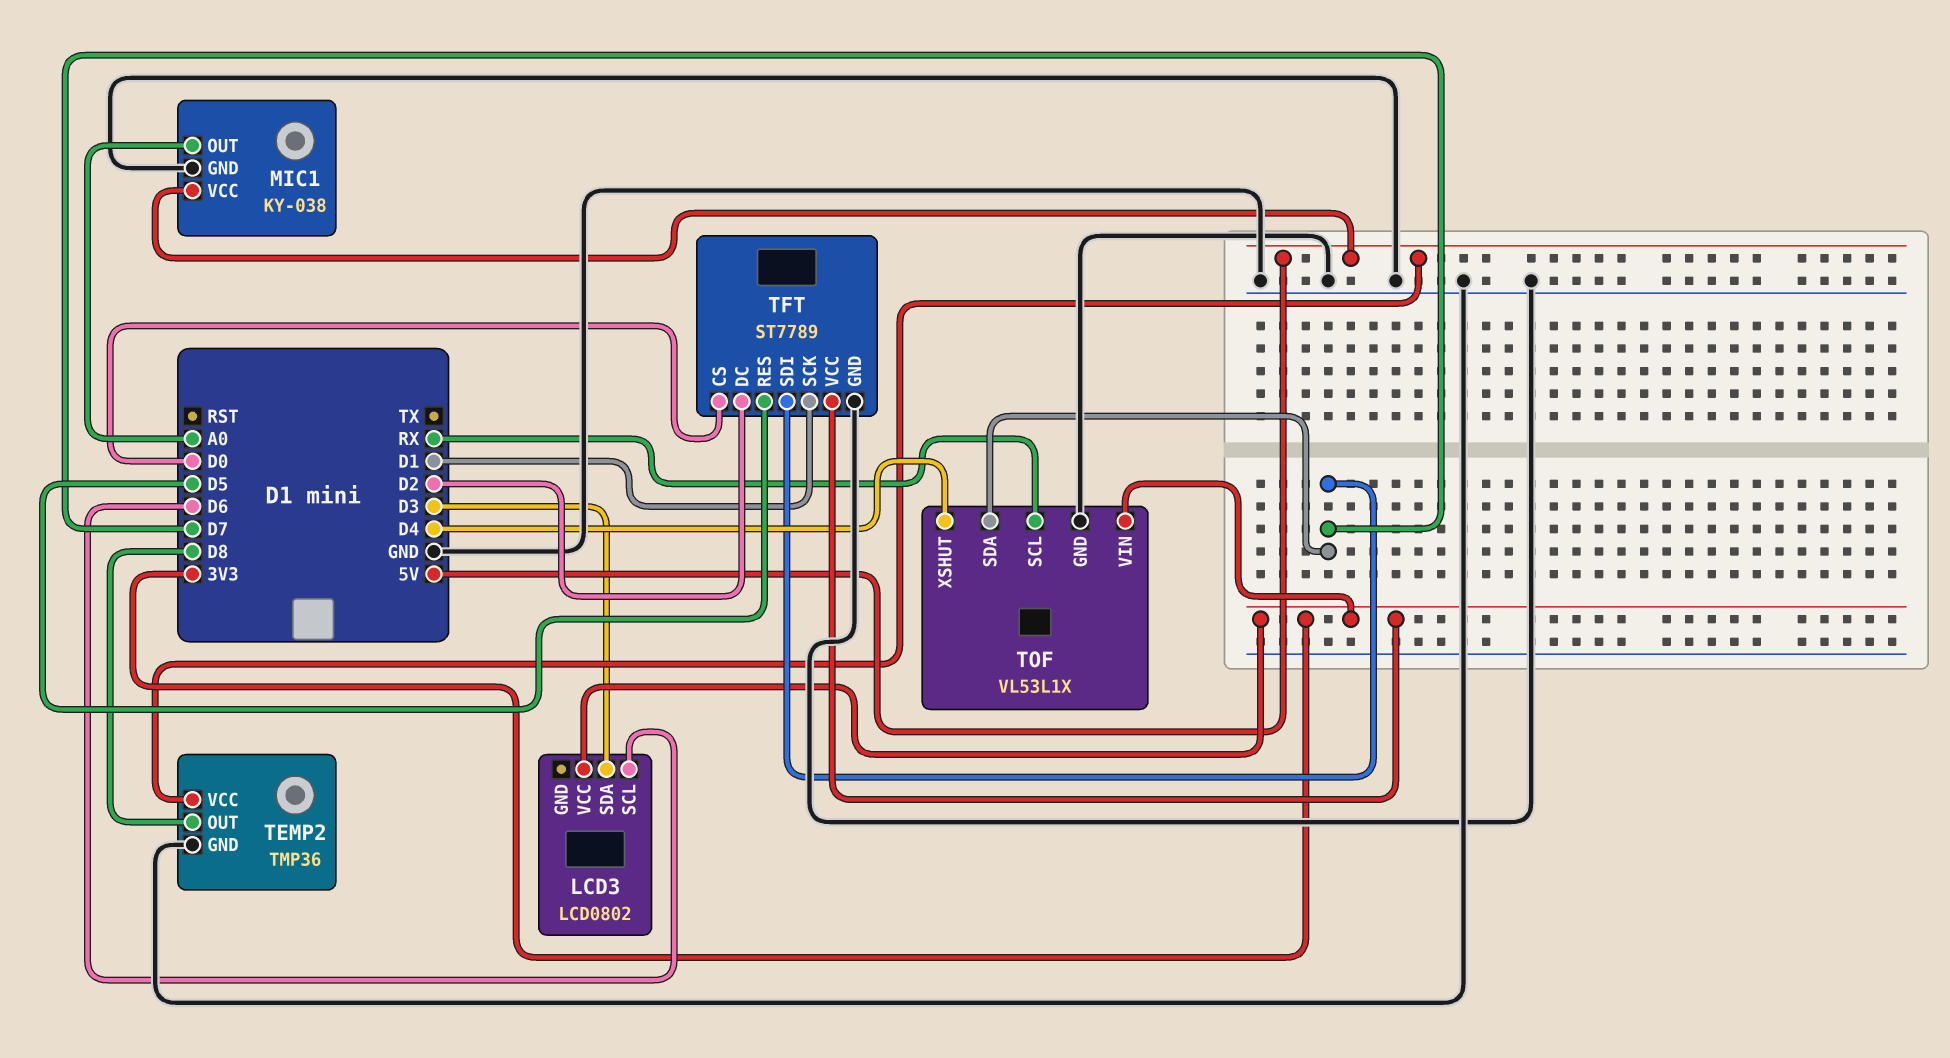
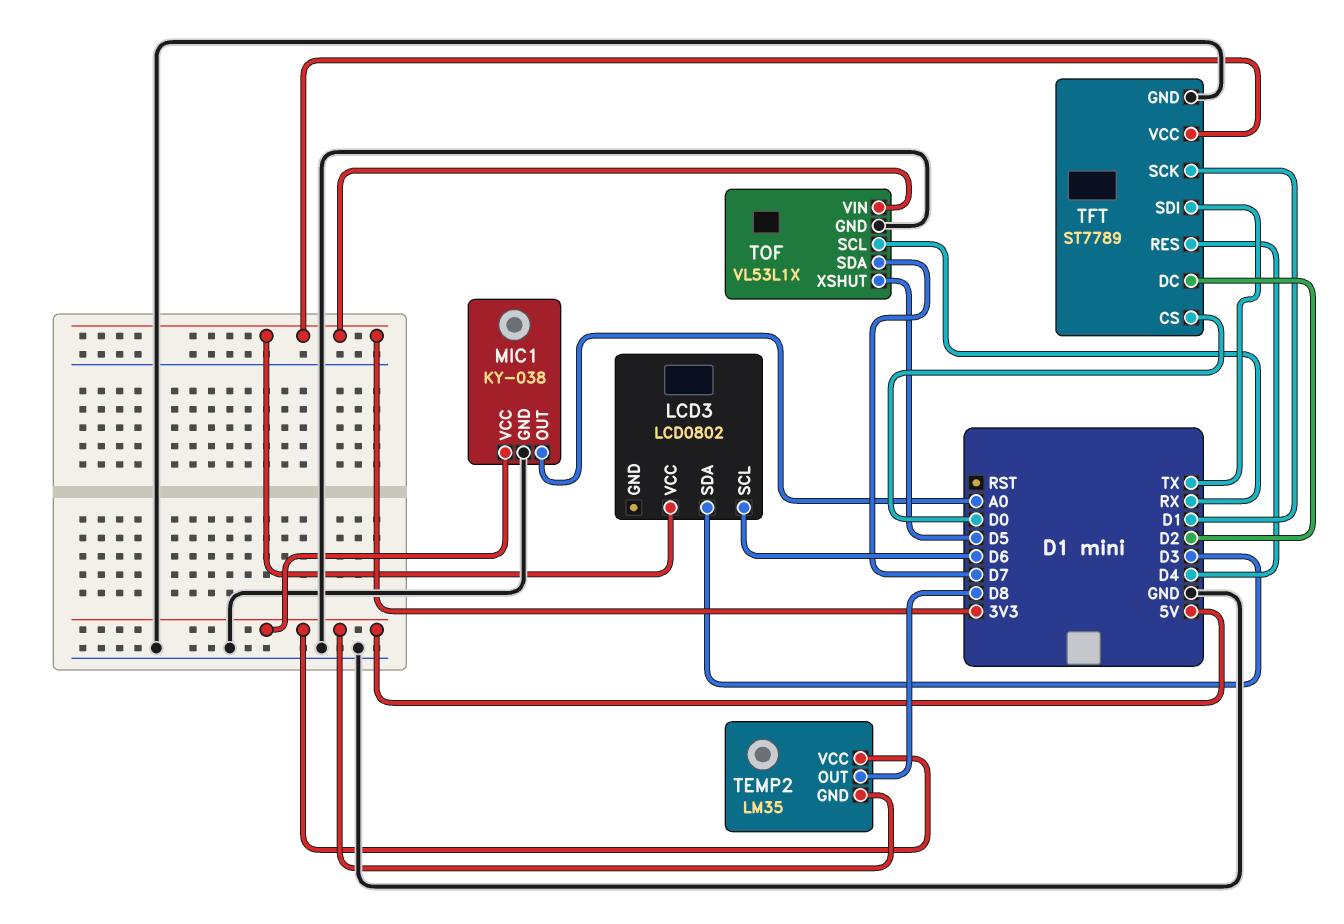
TEMP2: TMP36 -> LM35
TEMP2 pin GND: GND -> 5V
TFT pin RES: D5 -> D4
TFT pin SDI: D7 -> TX
TOF pin XSHUT: D4 -> D5

